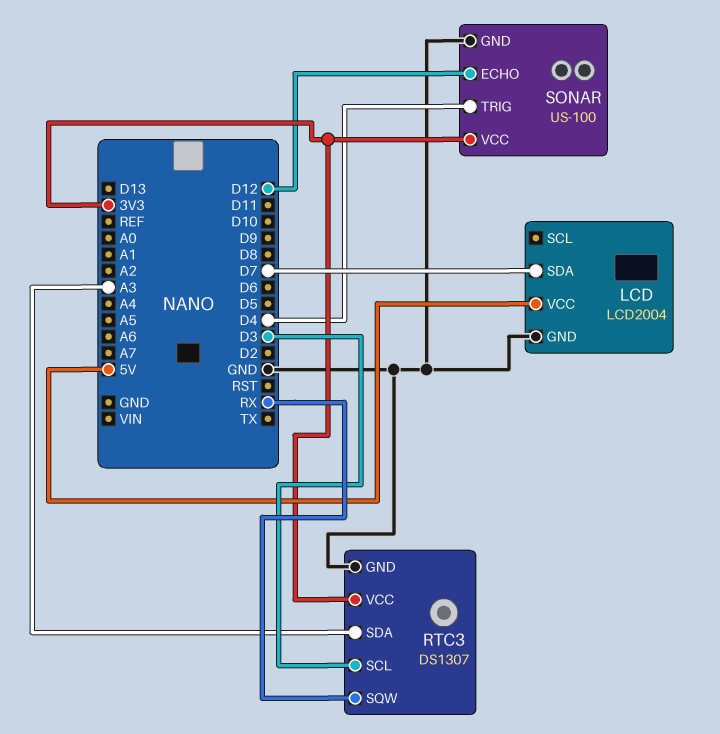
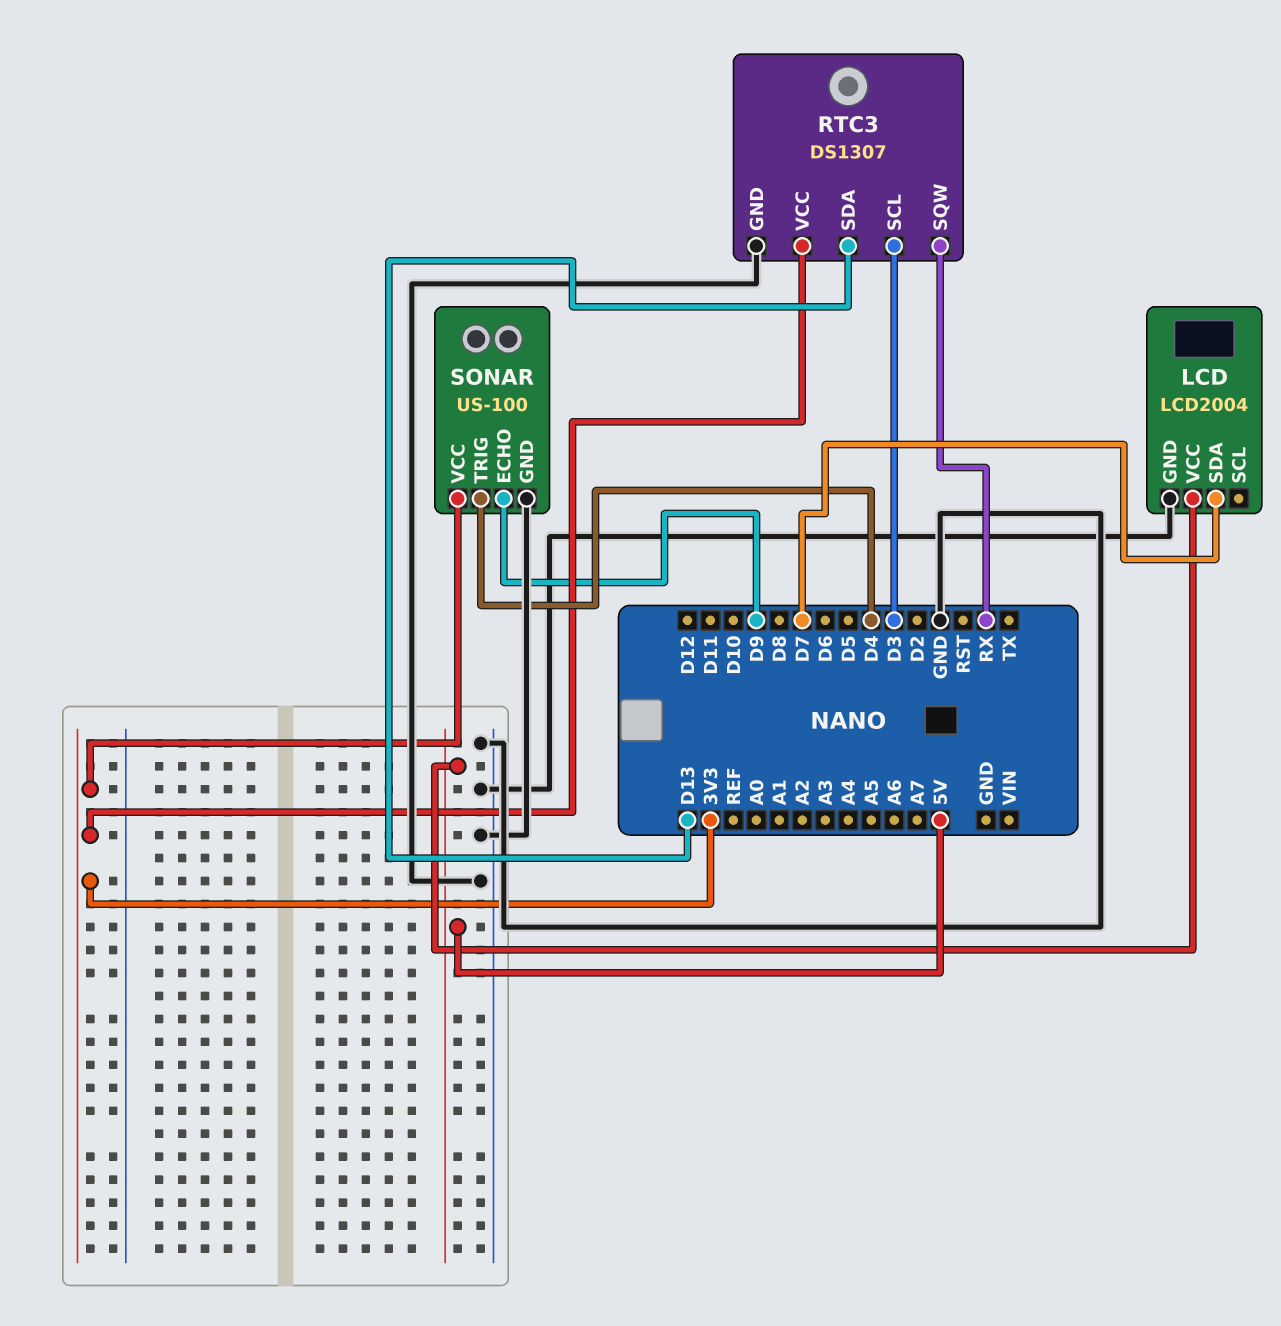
RTC3 pin SDA: A3 -> D13
SONAR pin ECHO: D12 -> D9

